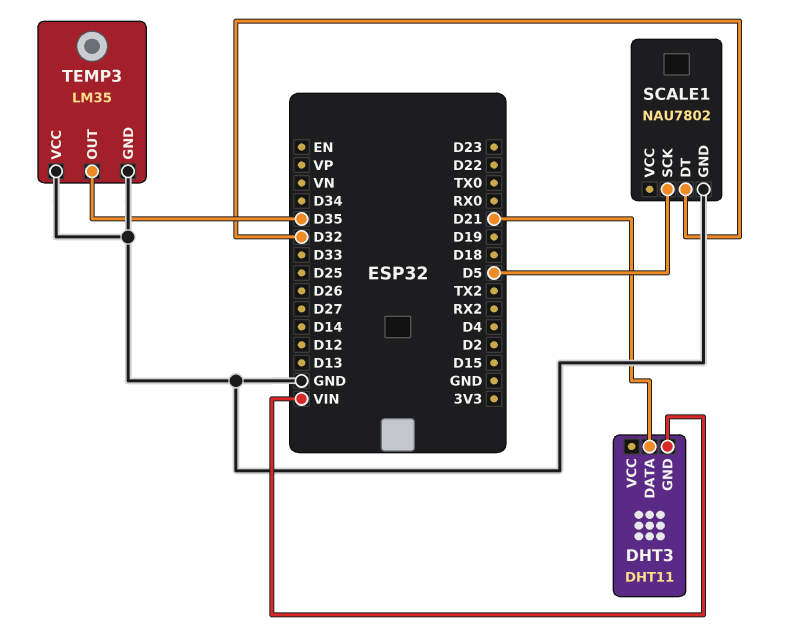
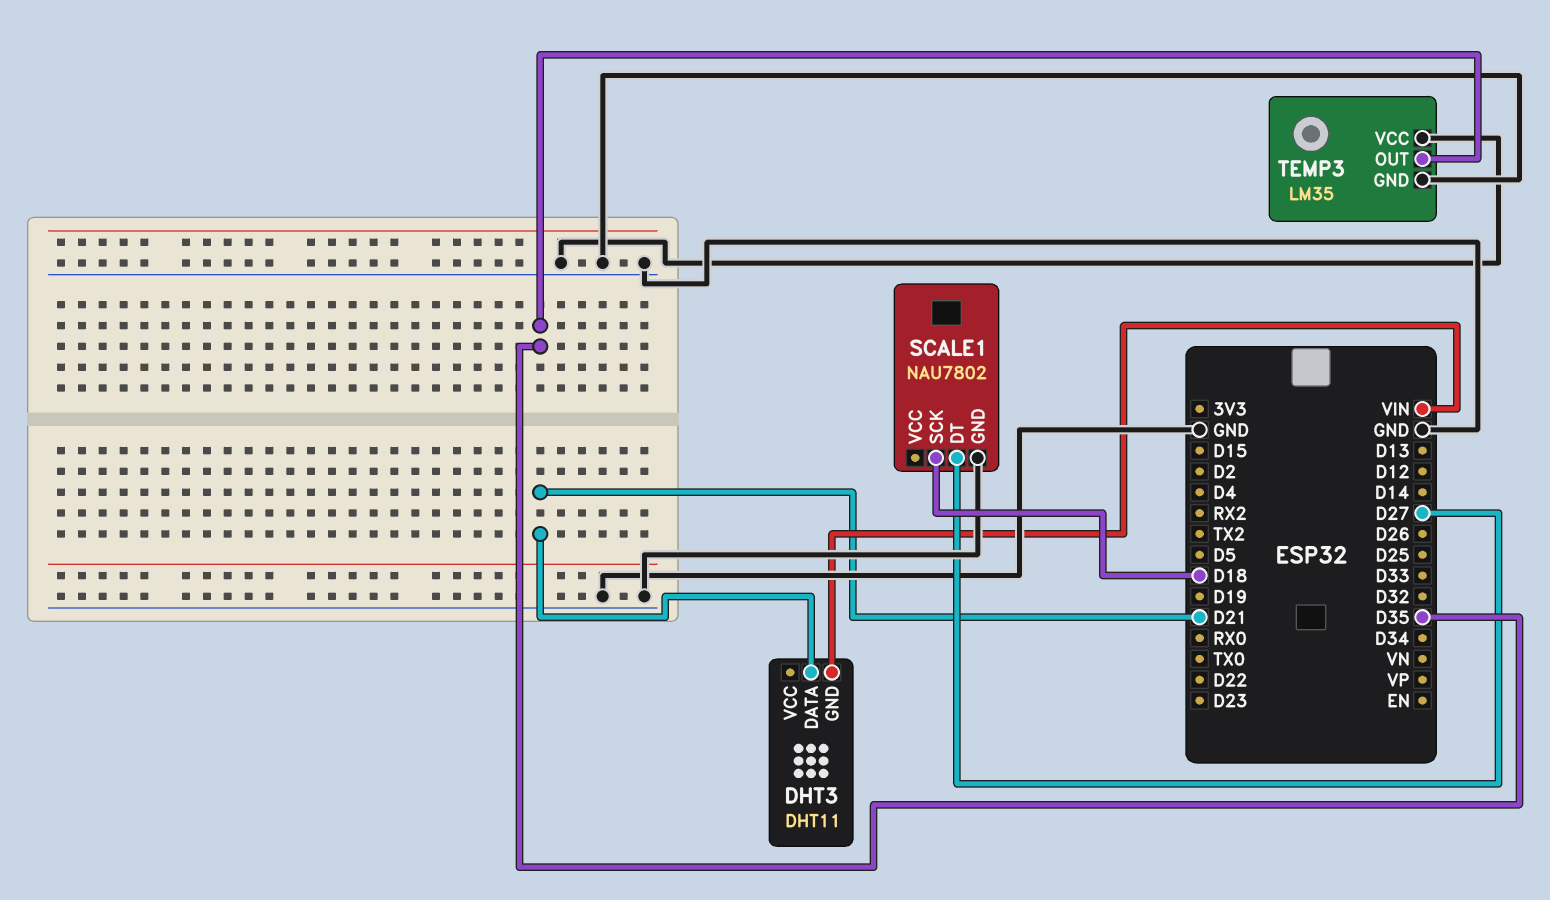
SCALE1 pin DT: D32 -> D27
SCALE1 pin SCK: D5 -> D18

